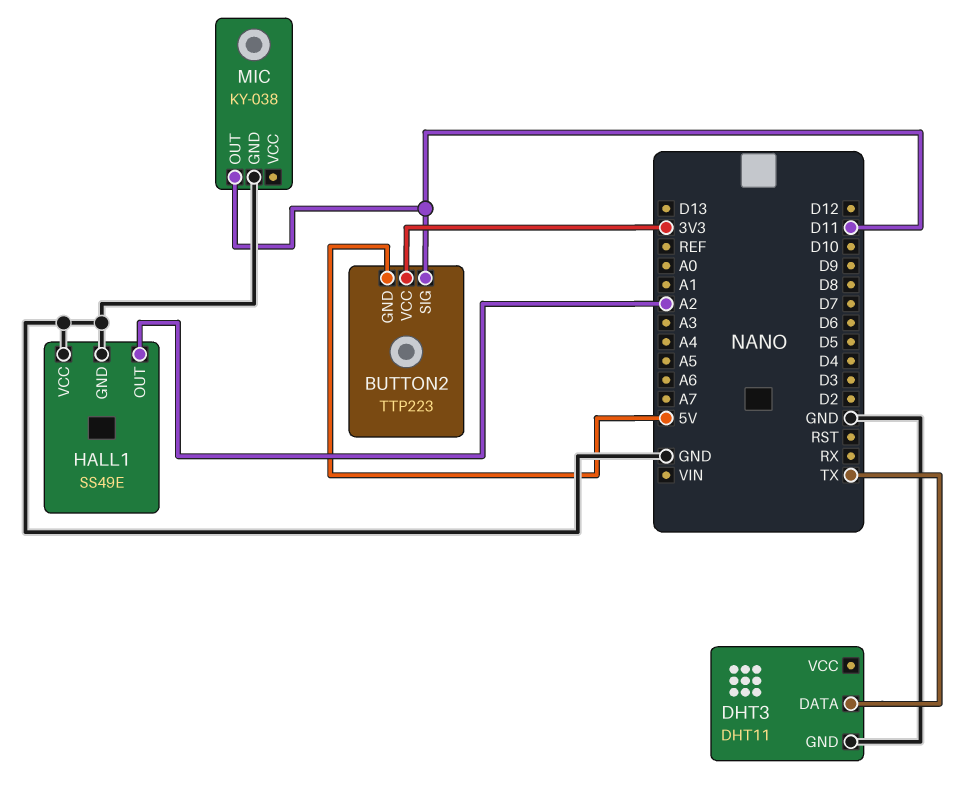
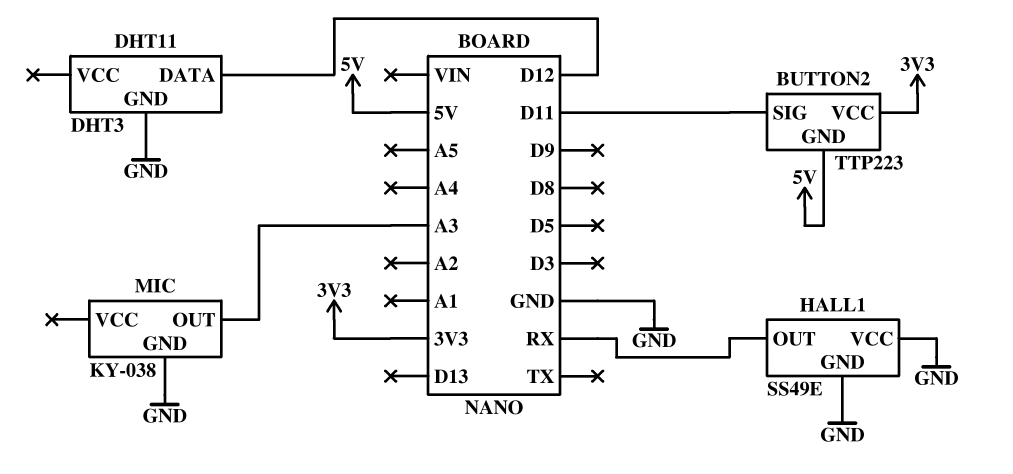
DHT3 pin DATA: TX -> D12
HALL1 pin OUT: A2 -> RX
MIC pin OUT: D11 -> A3

